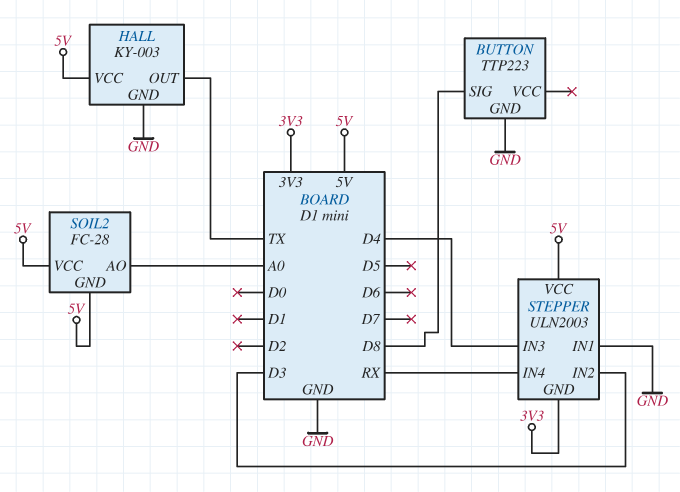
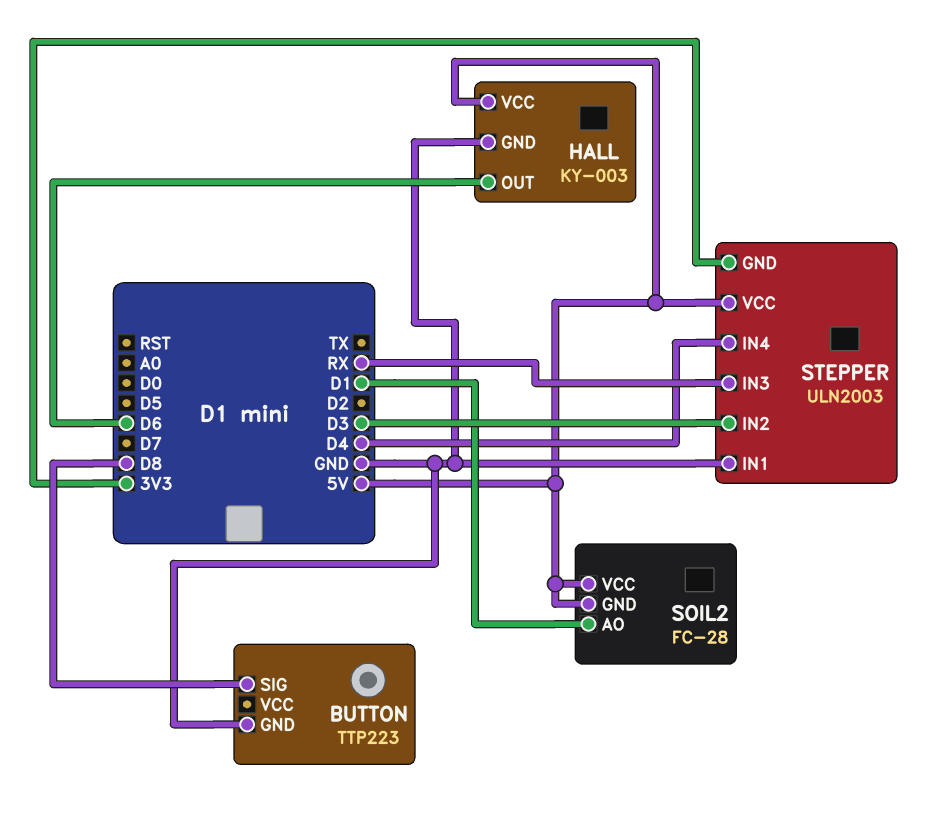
HALL pin OUT: TX -> D6
SOIL2 pin AO: A0 -> D1
STEPPER pin IN3: D4 -> RX
STEPPER pin IN4: RX -> D4

